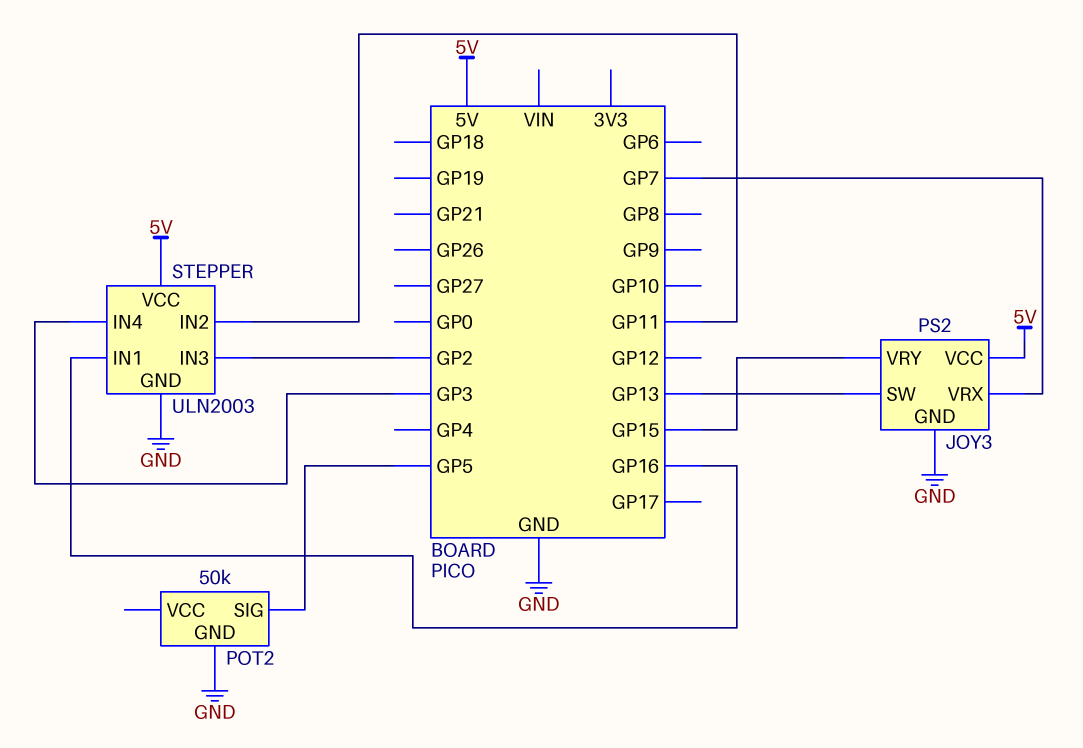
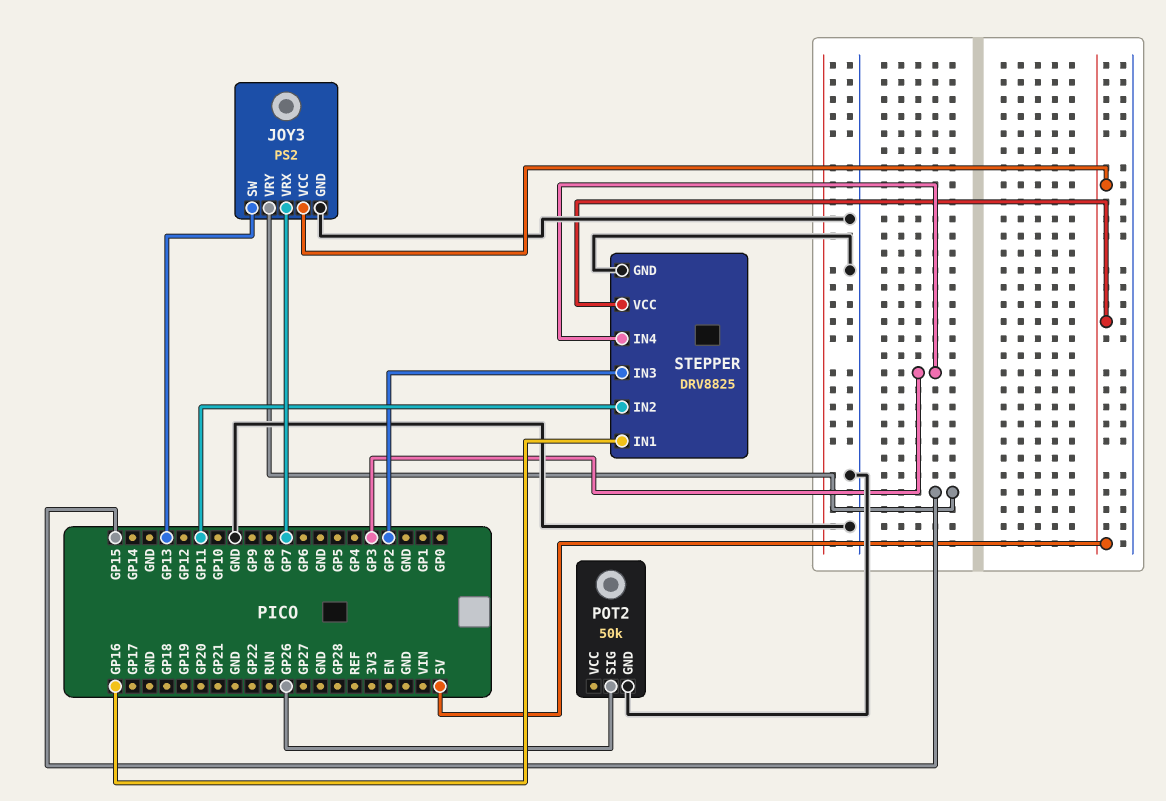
POT2 pin SIG: GP5 -> GP26
STEPPER: ULN2003 -> DRV8825

